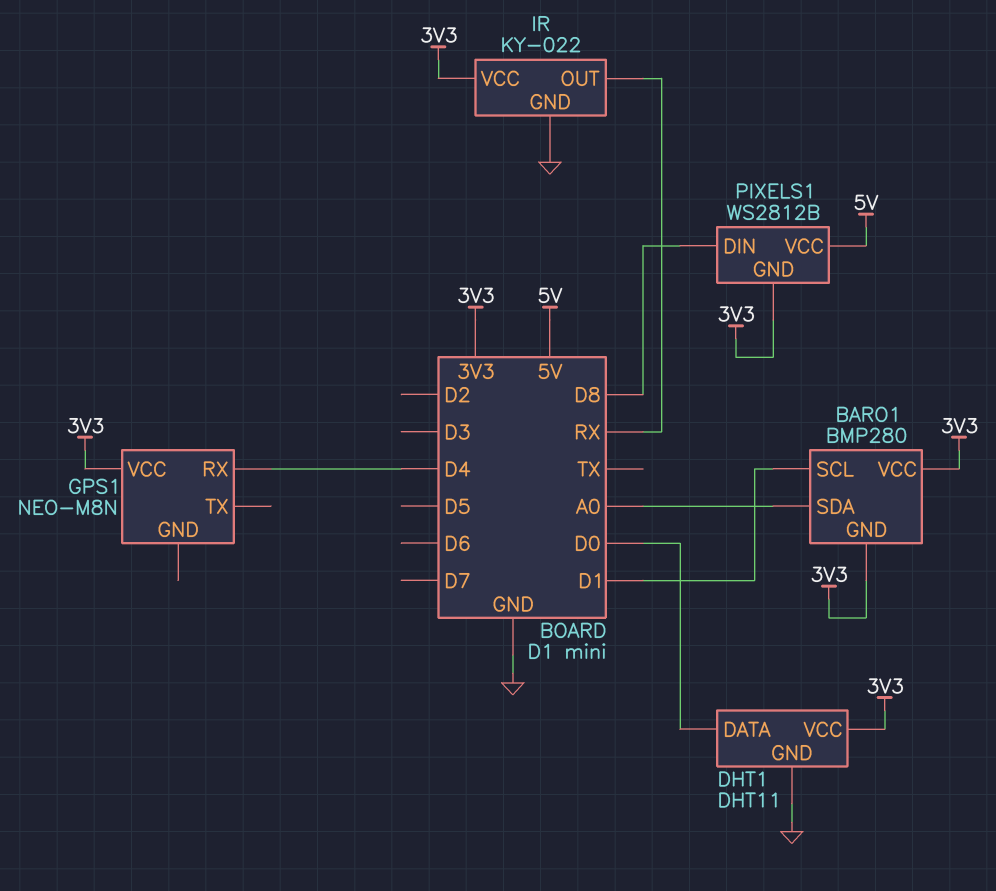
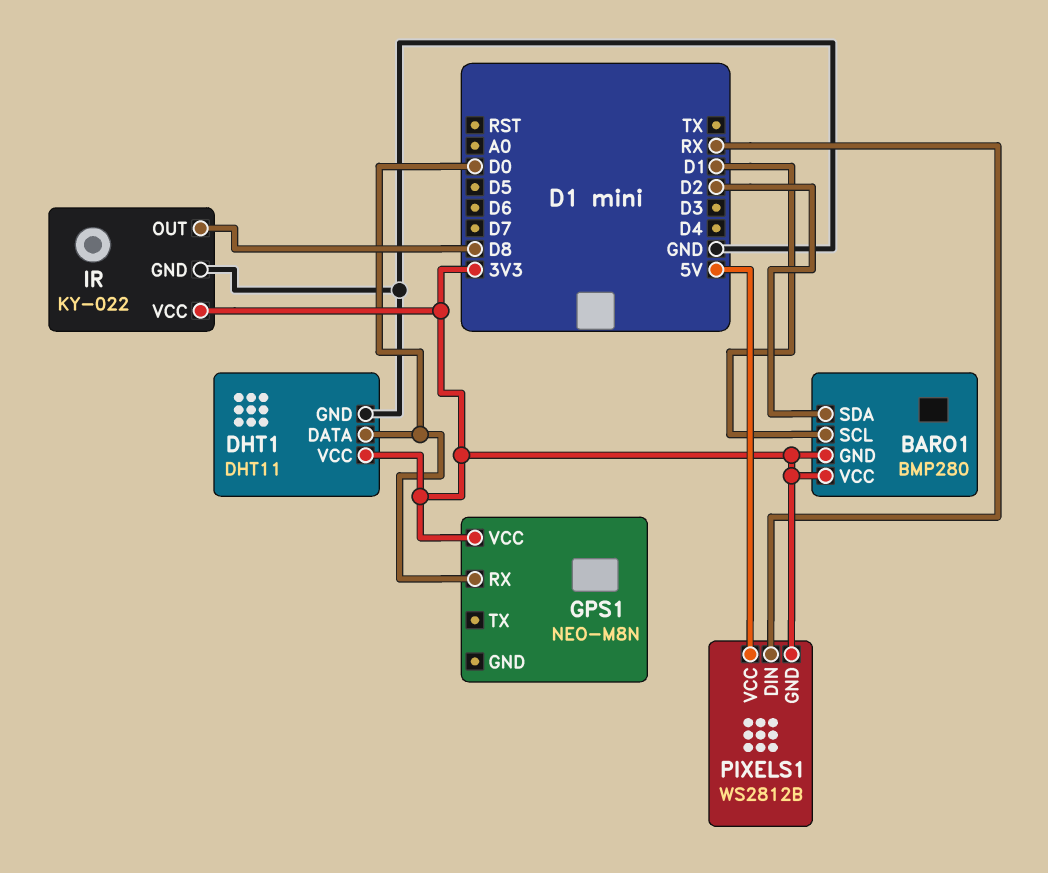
BARO1 pin SDA: A0 -> D2
GPS1 pin RX: D4 -> D0
IR pin OUT: RX -> D8
PIXELS1 pin DIN: D8 -> RX

